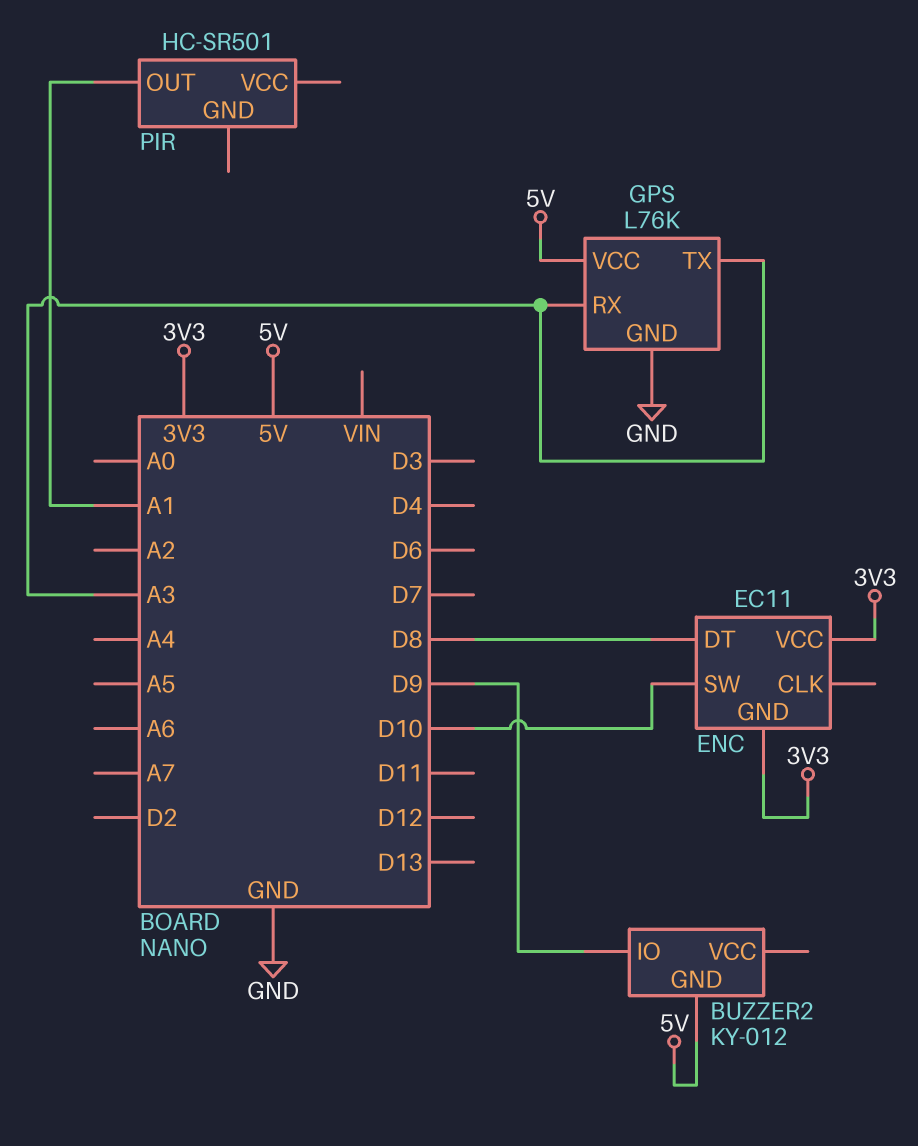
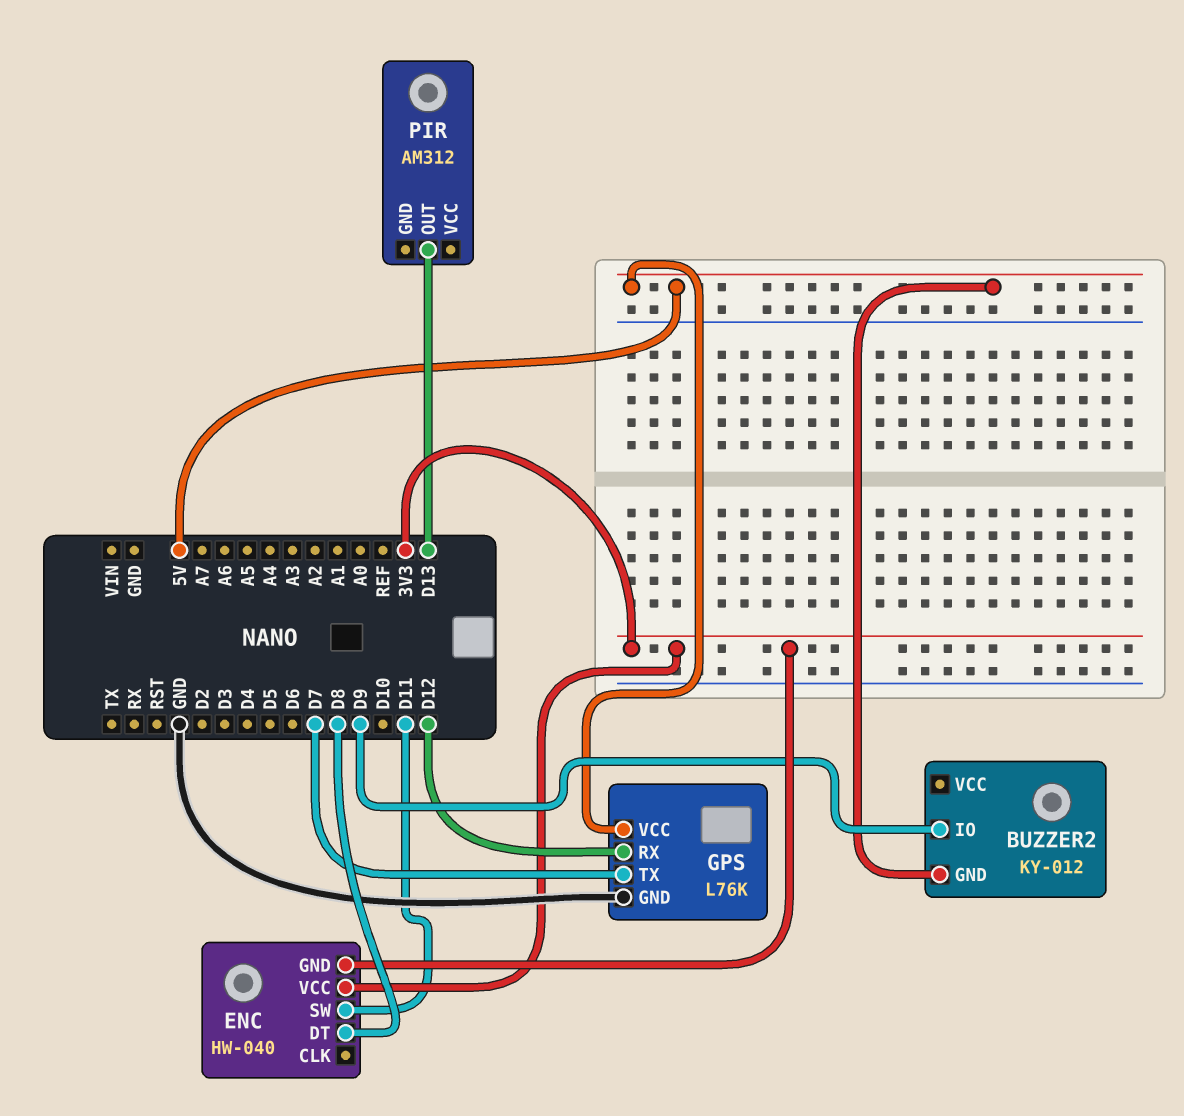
ENC: EC11 -> HW-040
ENC pin SW: D10 -> D11
GPS pin RX: A3 -> D12
GPS pin TX: A3 -> D7
PIR: HC-SR501 -> AM312
PIR pin OUT: A1 -> D13

